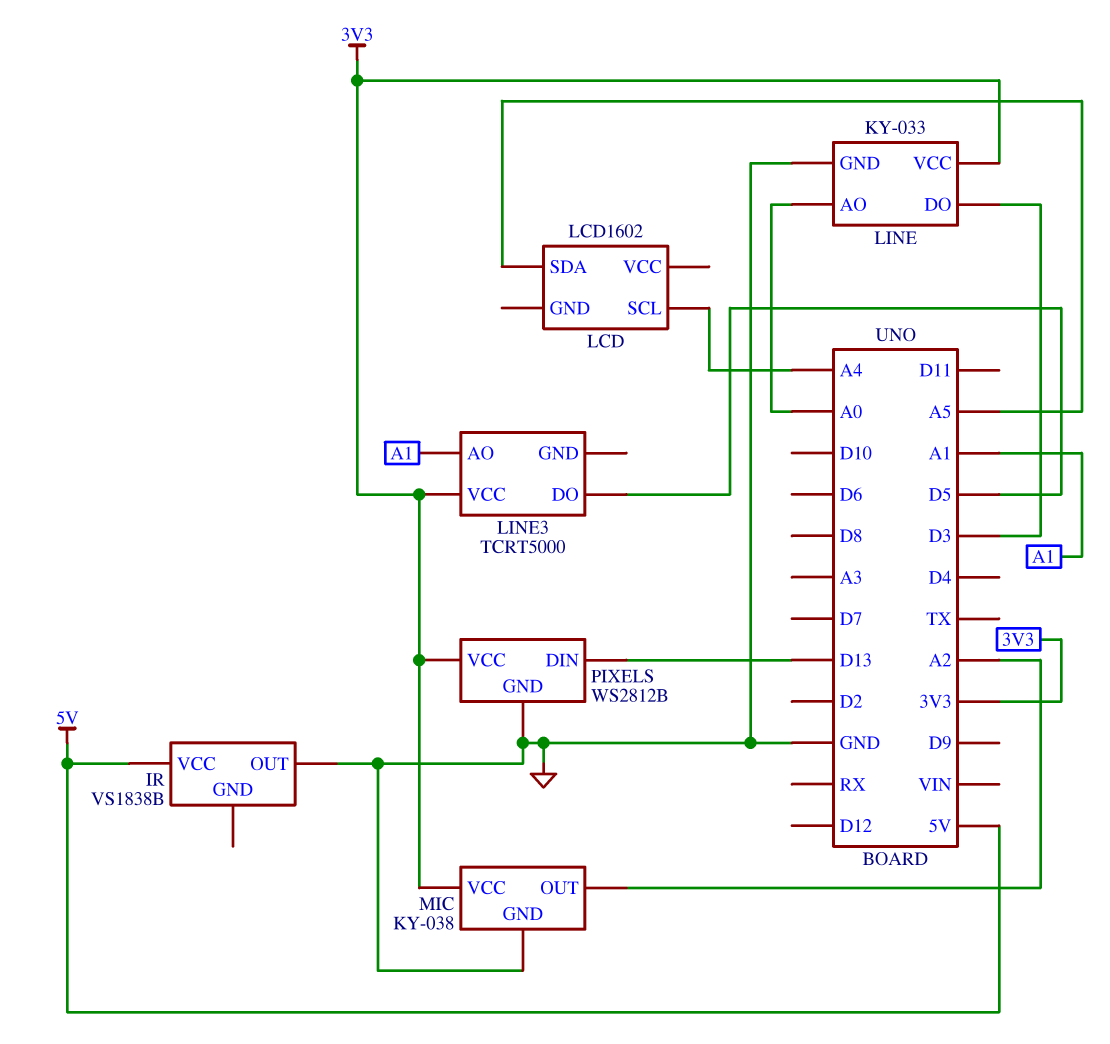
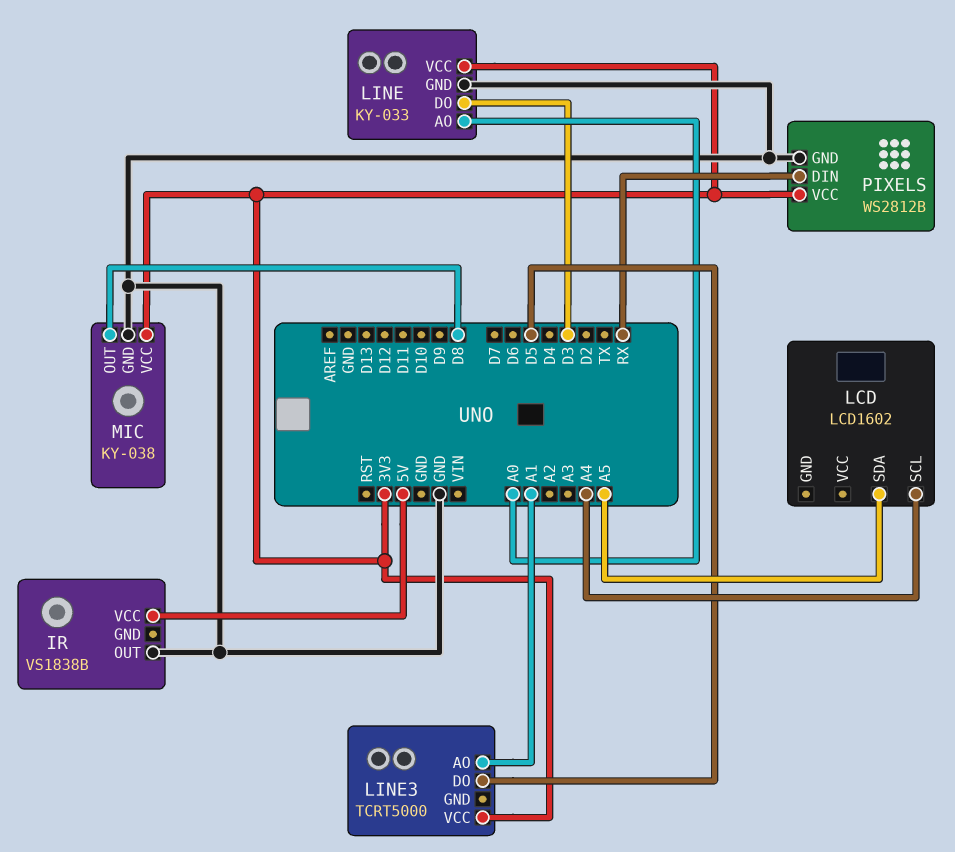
MIC pin OUT: A2 -> D8
PIXELS pin DIN: D13 -> RX

